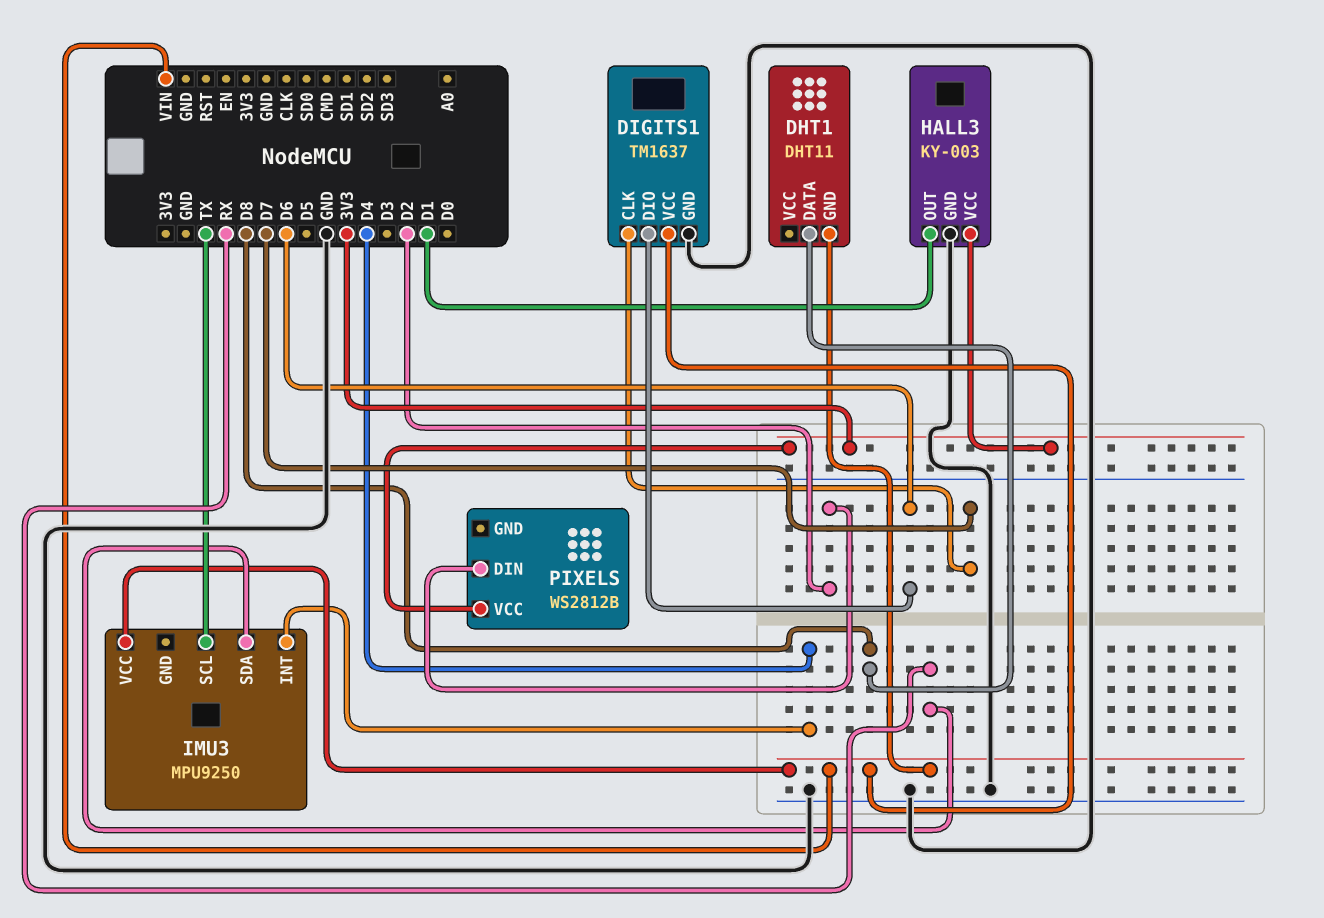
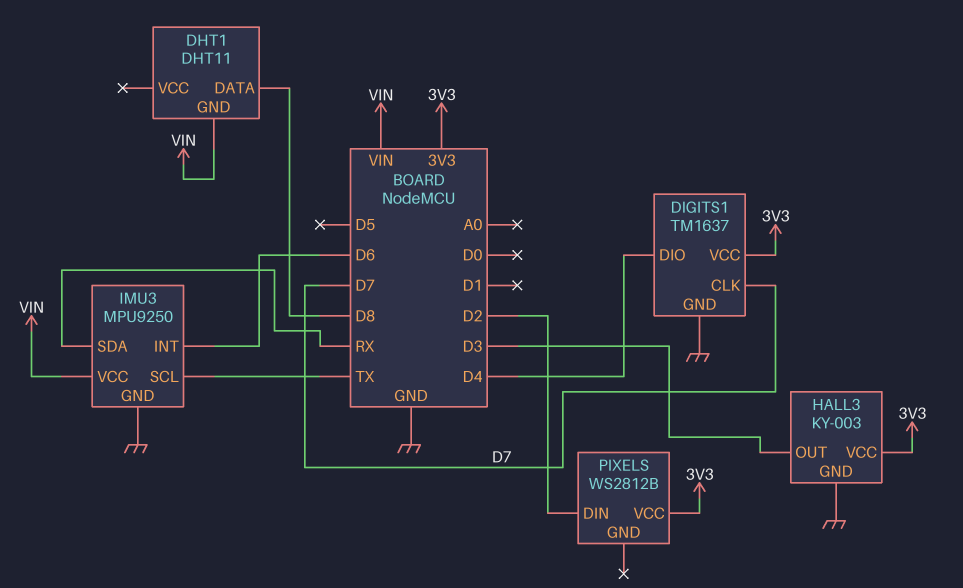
DIGITS1 pin DIO: D6 -> D4
DIGITS1 pin VCC: VIN -> 3V3
HALL3 pin OUT: D1 -> D3
IMU3 pin GND: none -> GND
IMU3 pin INT: D4 -> D6

